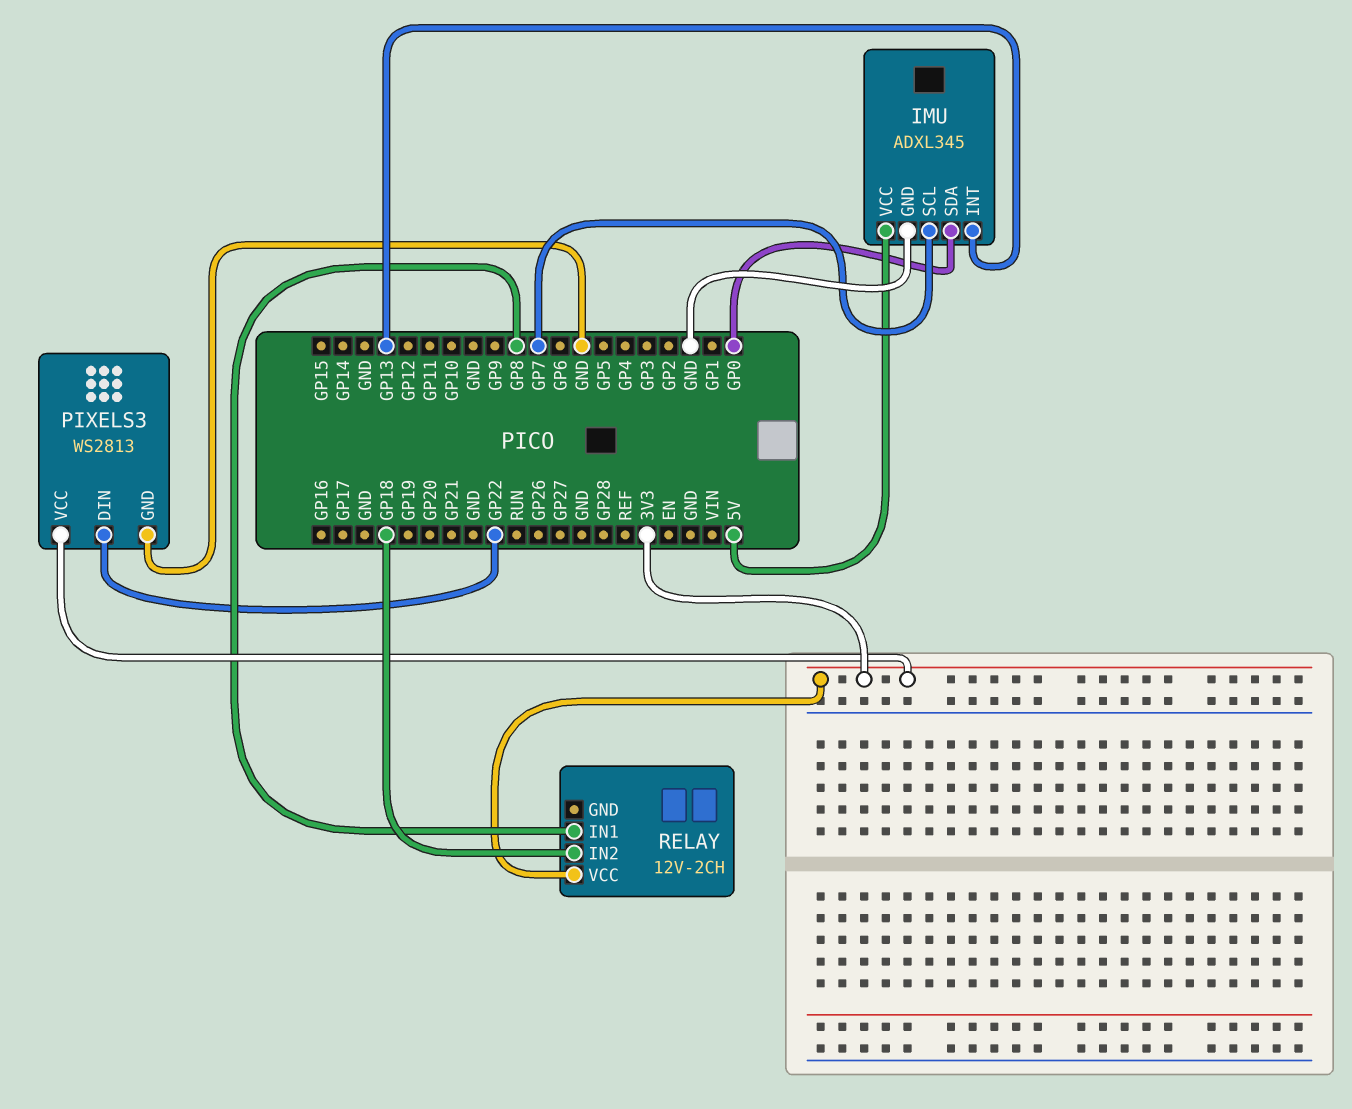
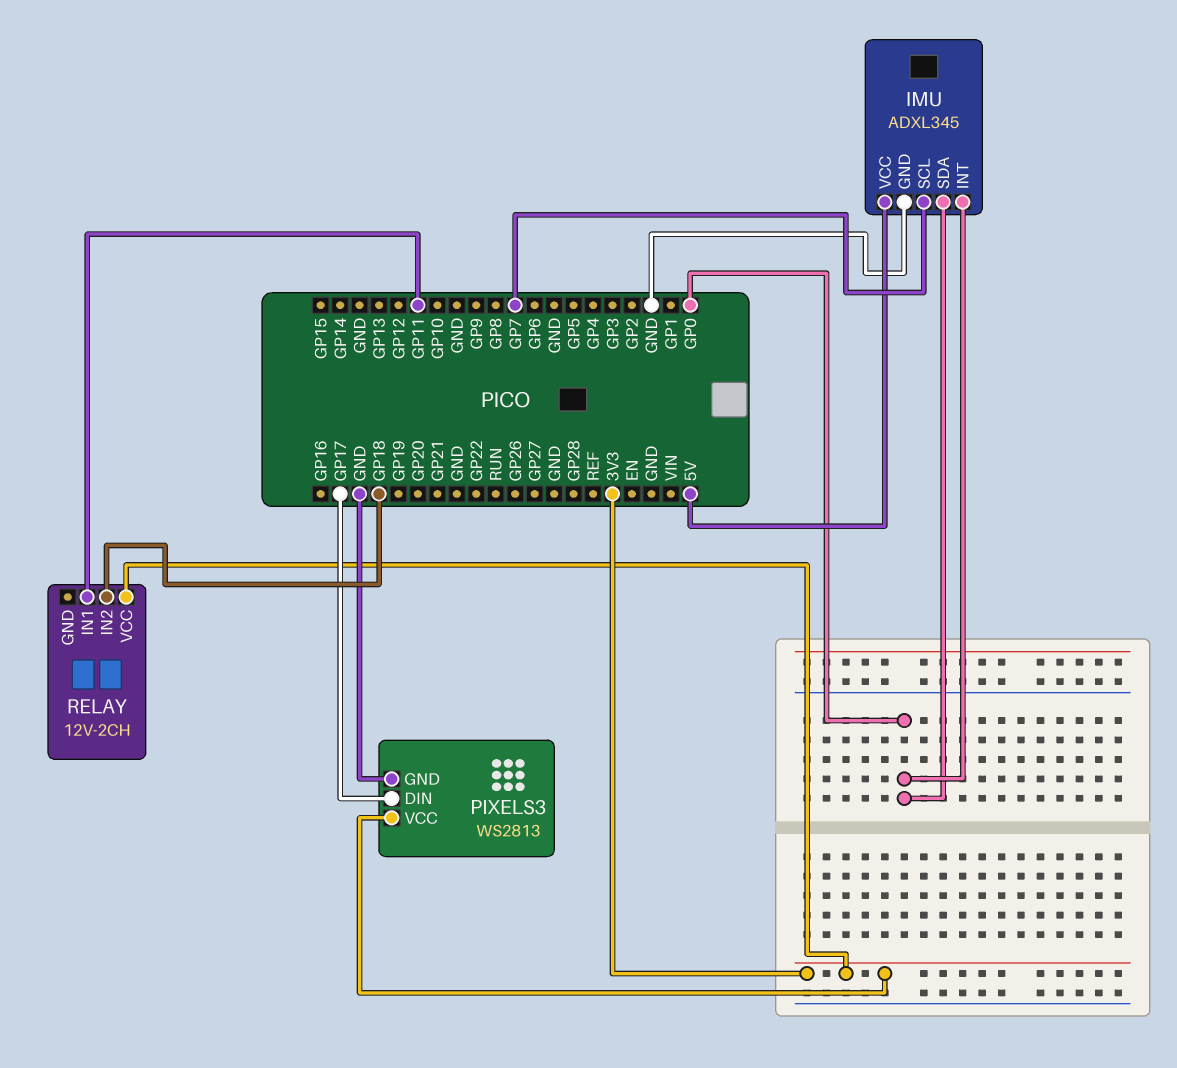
IMU pin INT: GP13 -> GP0
PIXELS3 pin DIN: GP22 -> GP17
RELAY pin IN1: GP8 -> GP11

